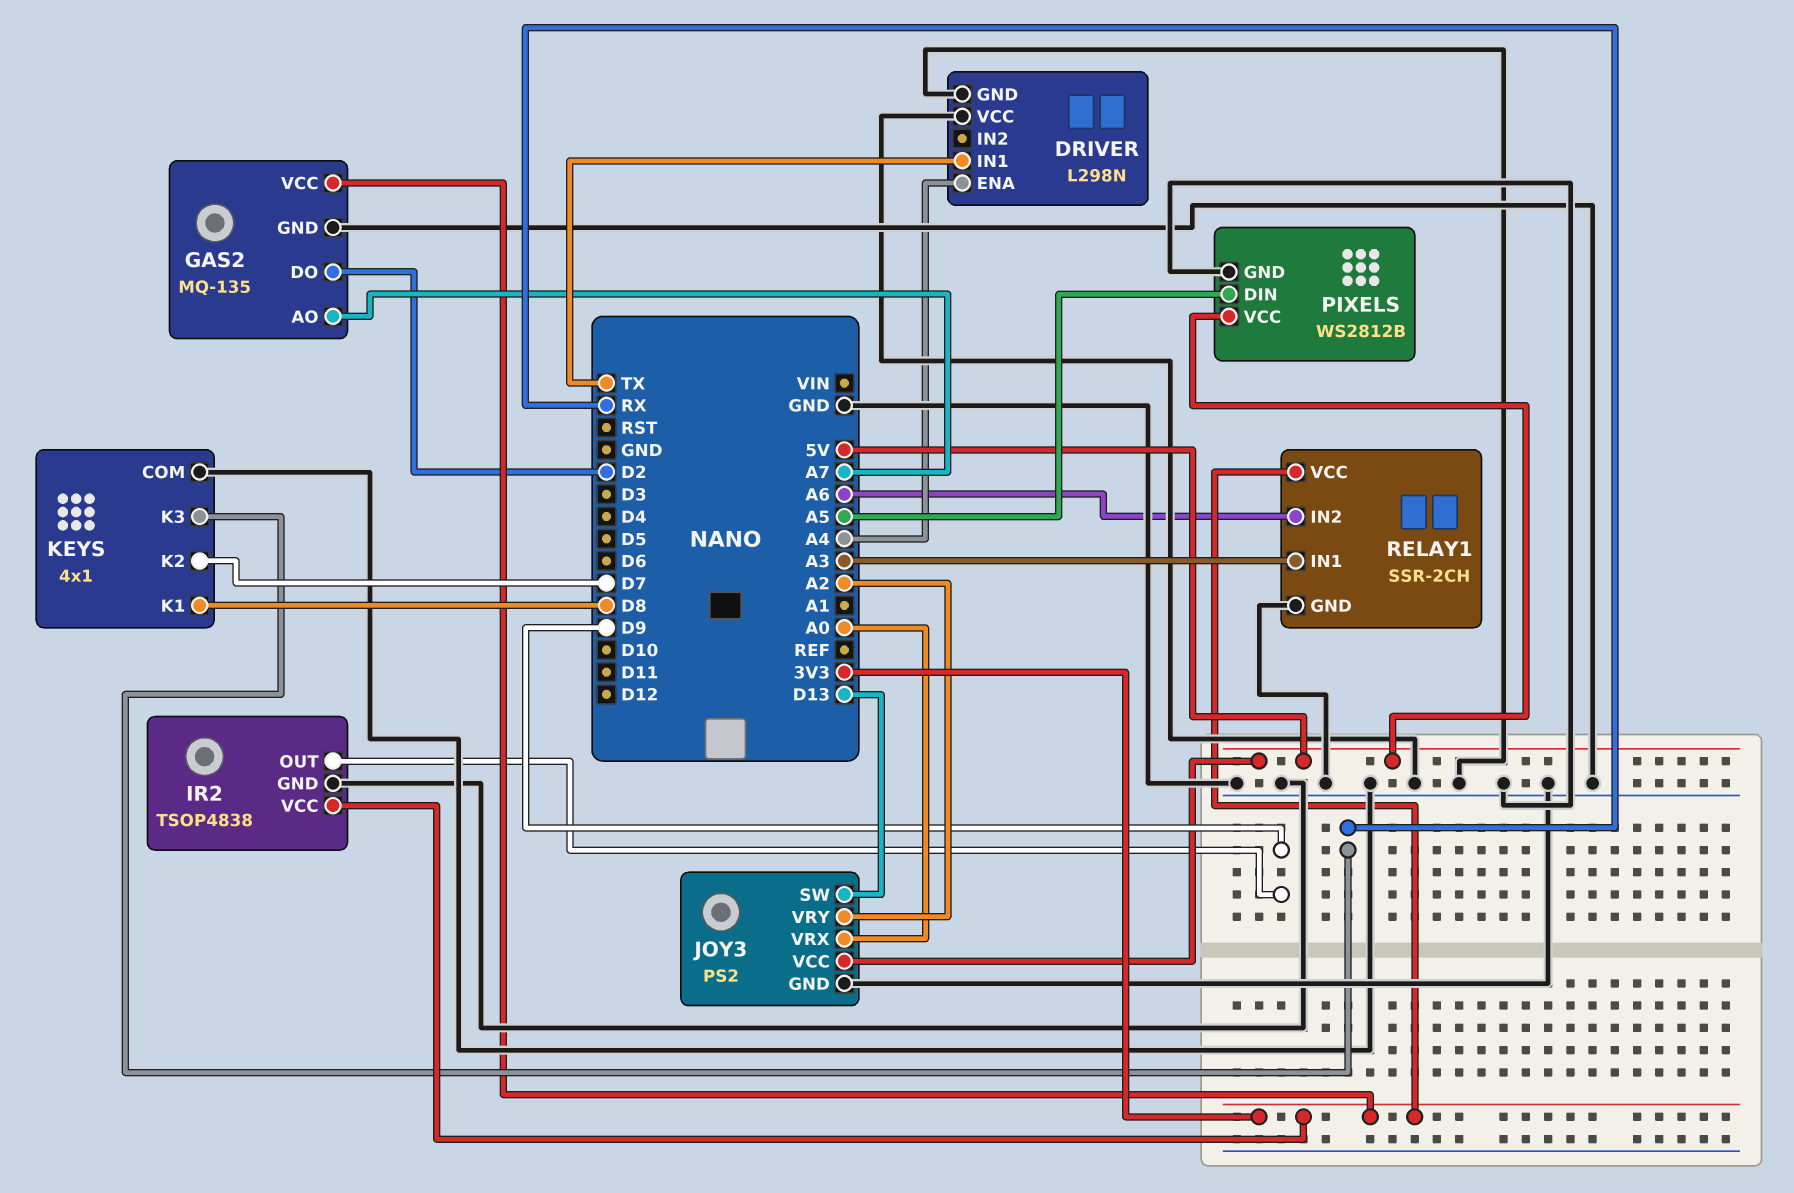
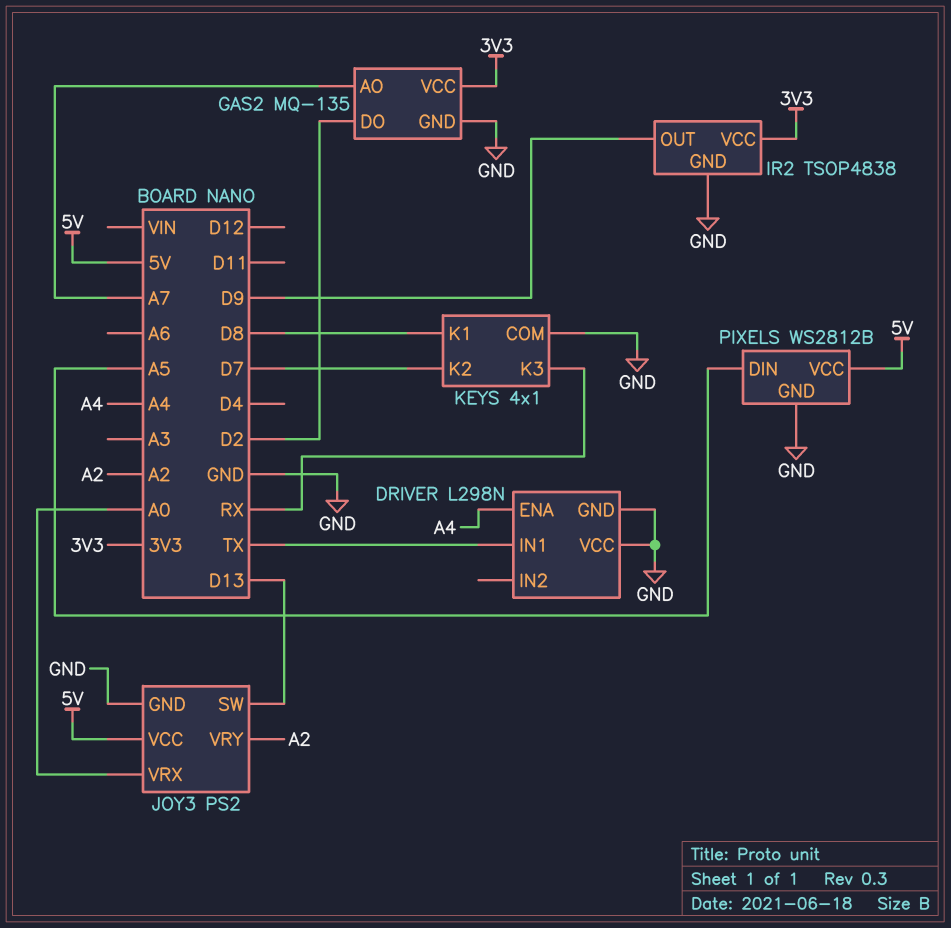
RELAY1: SSR-2CH -> none
RELAY1 pin GND: GND -> none
RELAY1 pin IN1: A3 -> none
RELAY1 pin IN2: A6 -> none
RELAY1 pin VCC: 3V3 -> none

